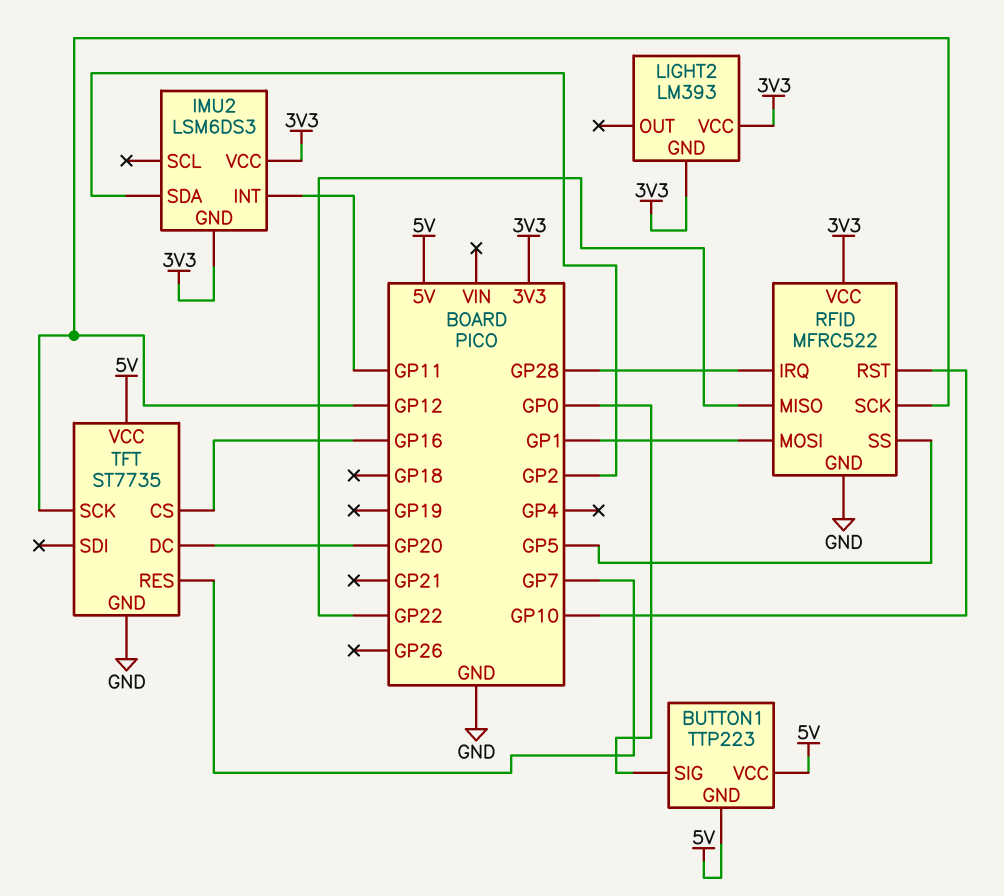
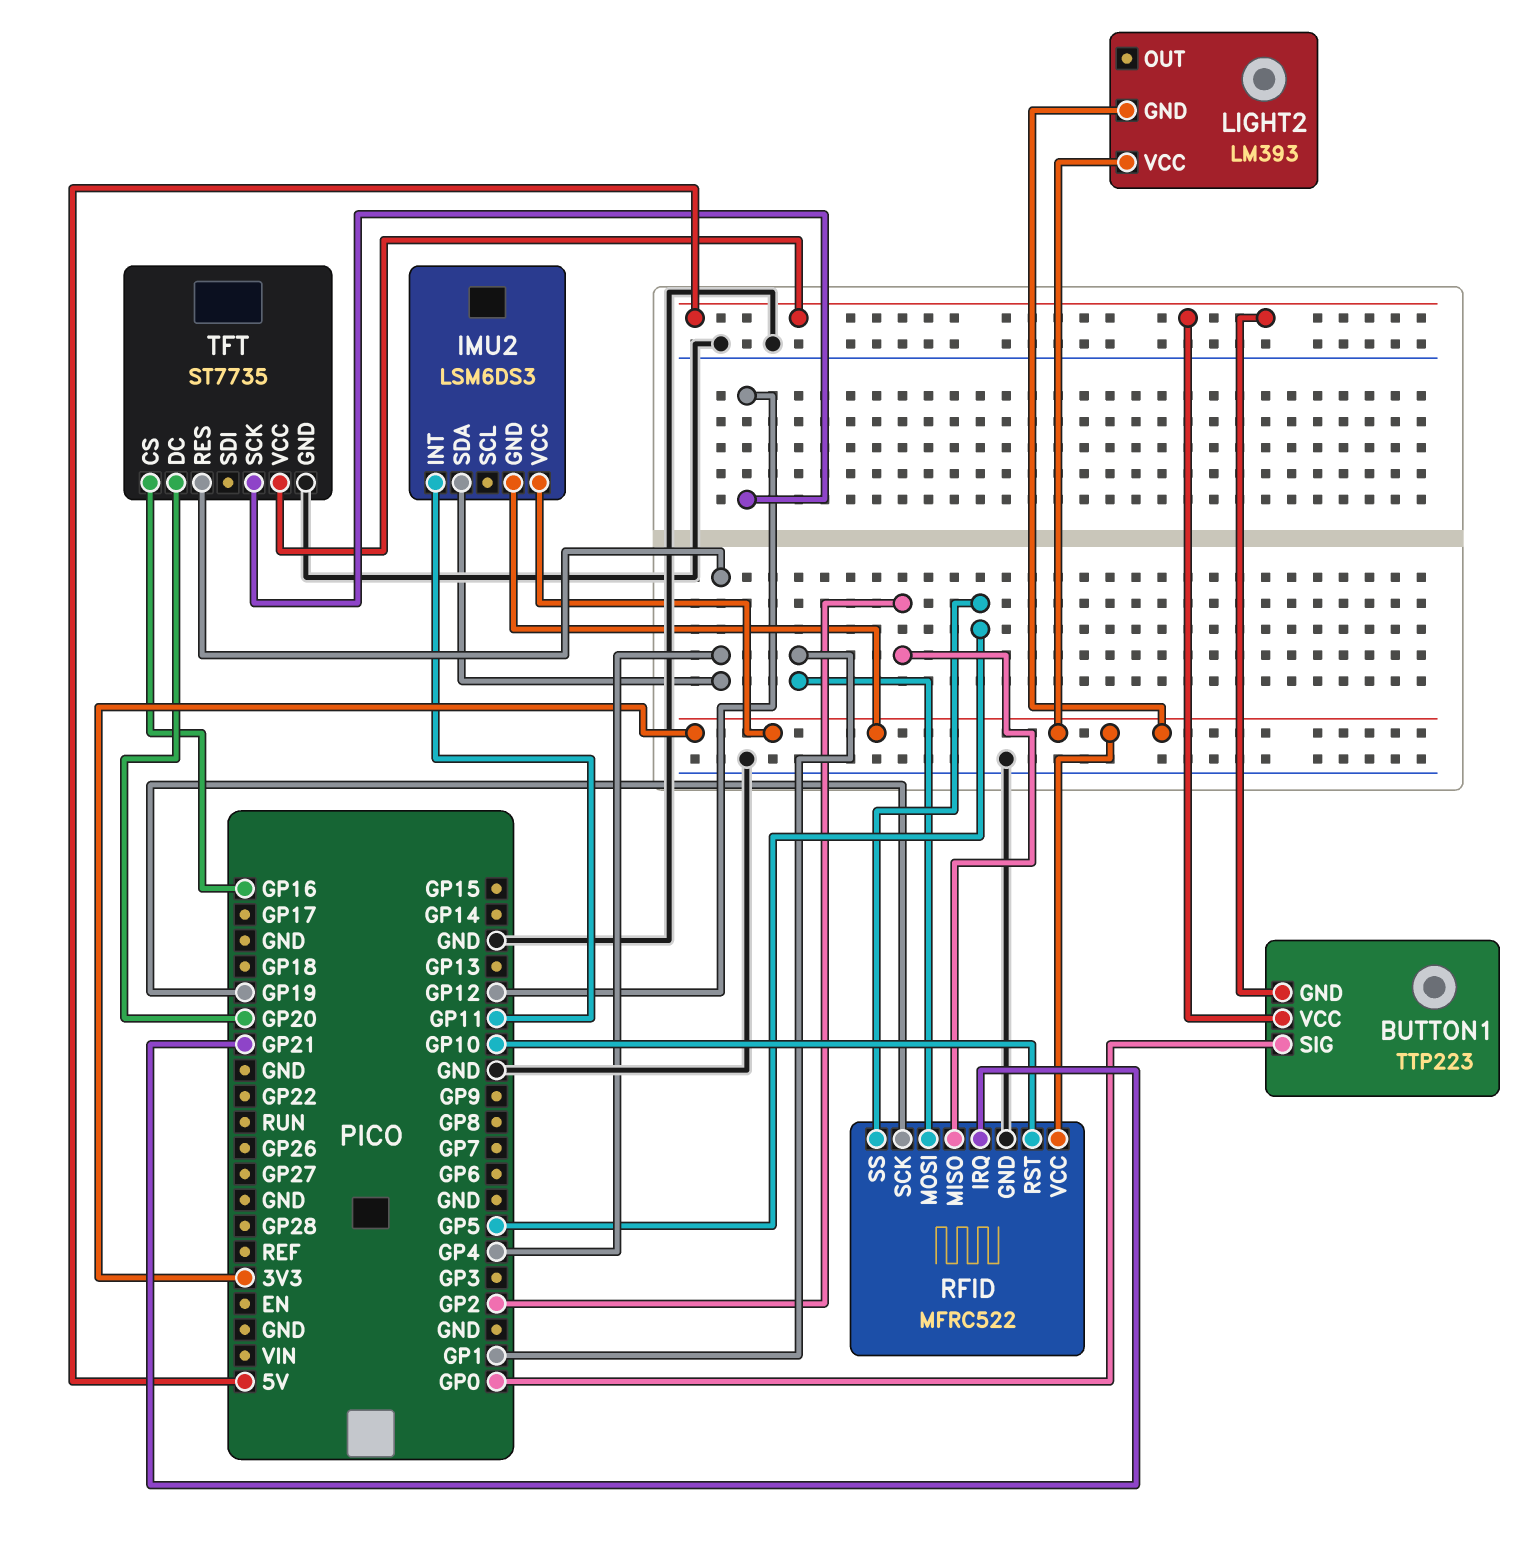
IMU2 pin SDA: GP2 -> GP4
RFID pin IRQ: GP28 -> GP21
RFID pin MISO: GP22 -> GP2
RFID pin SCK: GP12 -> GP19
TFT pin RES: GP7 -> GP4

